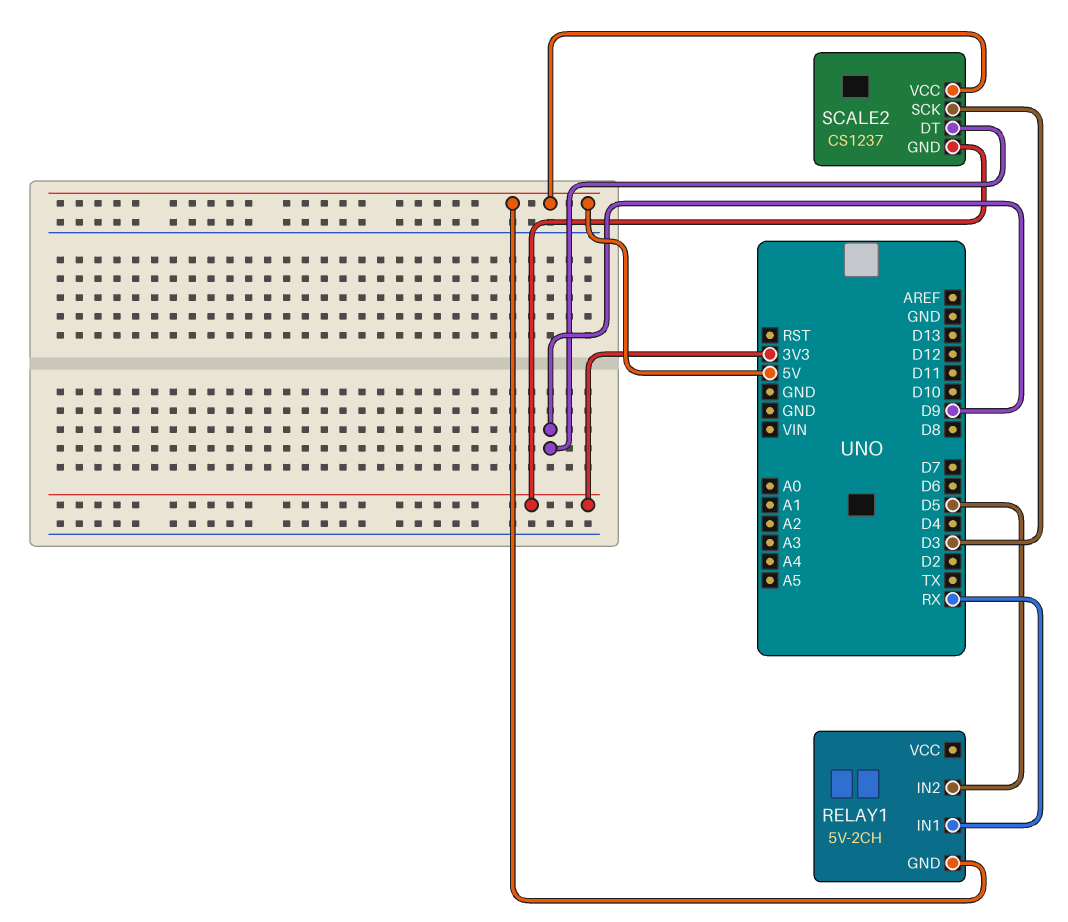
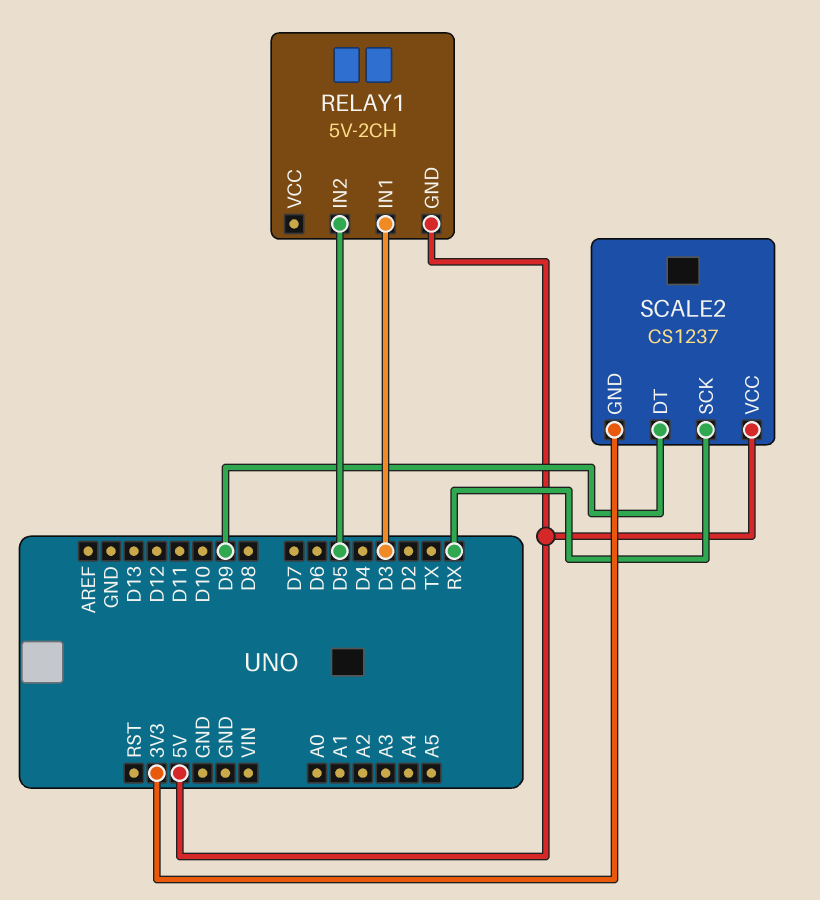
RELAY1 pin IN1: RX -> D3
SCALE2 pin SCK: D3 -> RX

